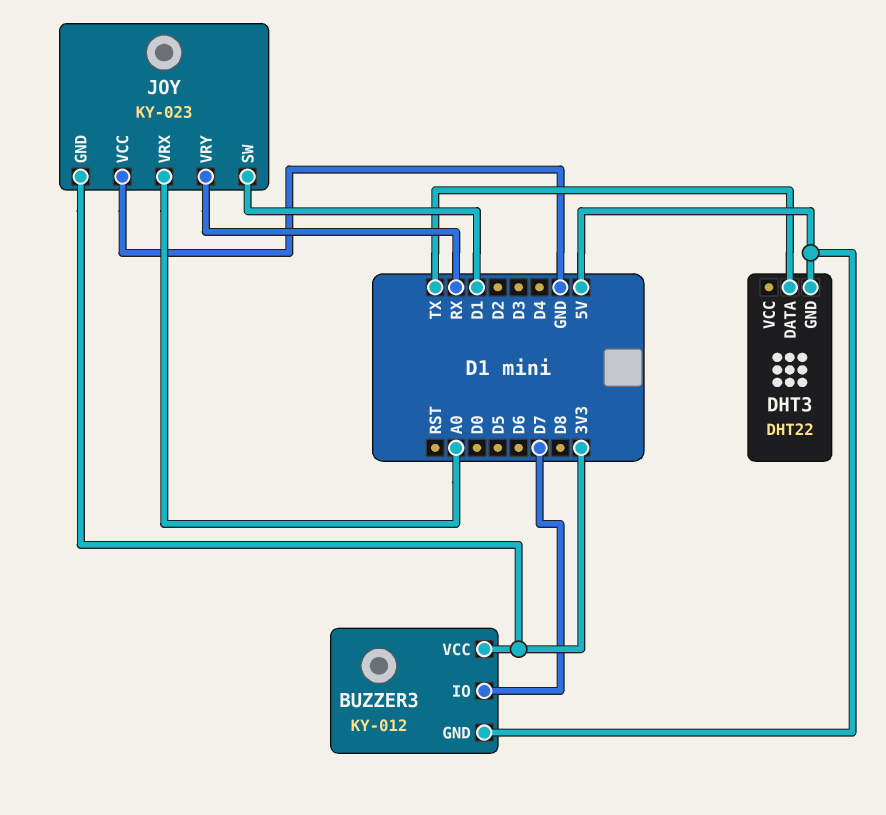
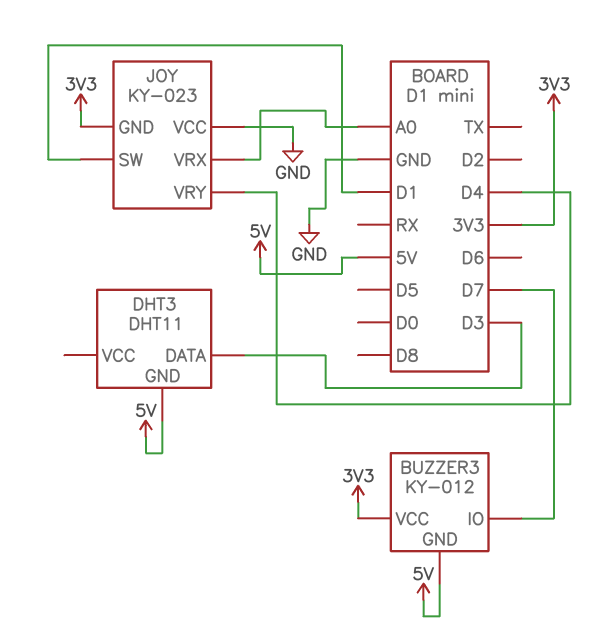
DHT3: DHT22 -> DHT11
DHT3 pin DATA: TX -> D3
JOY pin VRY: RX -> D4

